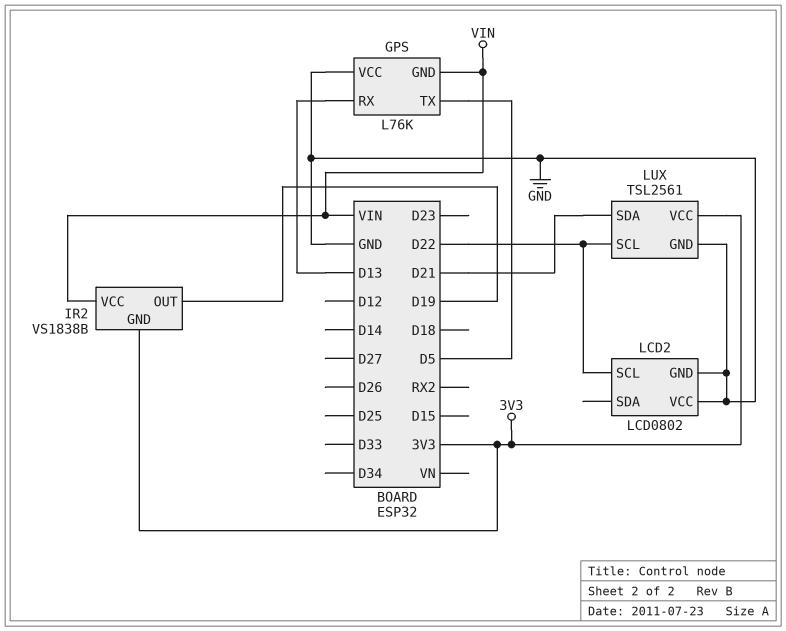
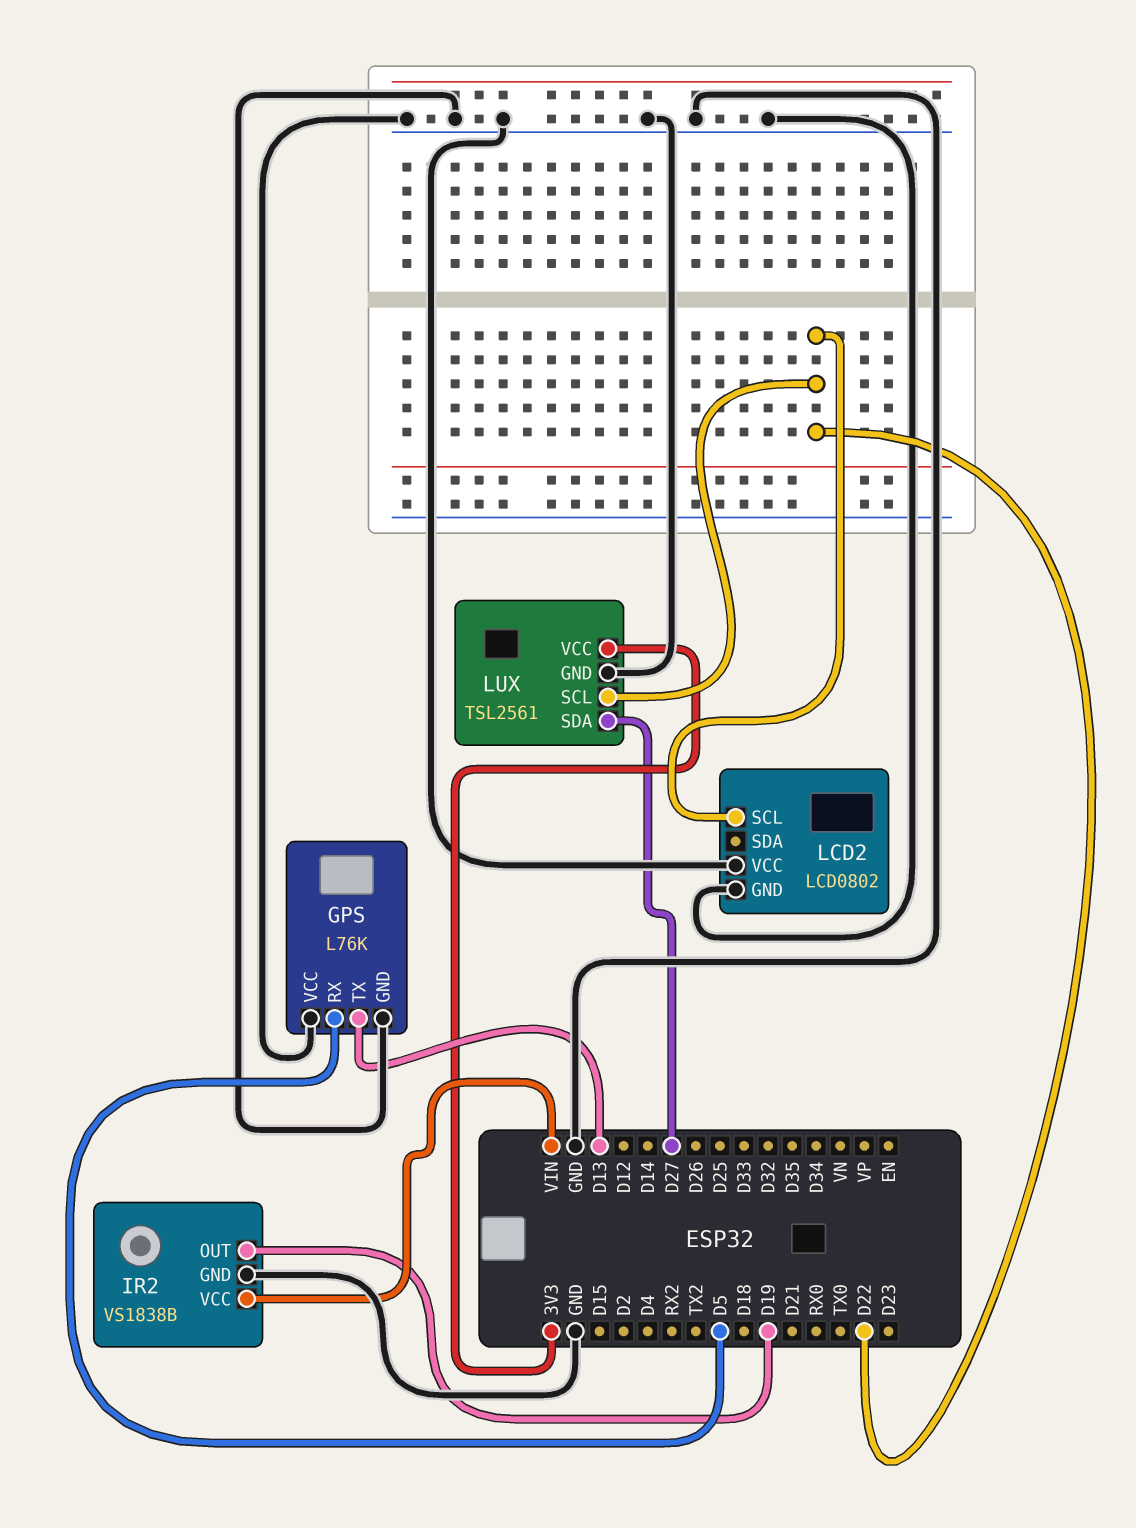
GPS pin GND: VIN -> GND
GPS pin RX: D13 -> D5
GPS pin TX: D5 -> D13
IR2 pin GND: 3V3 -> GND
LUX pin SDA: D21 -> D27

